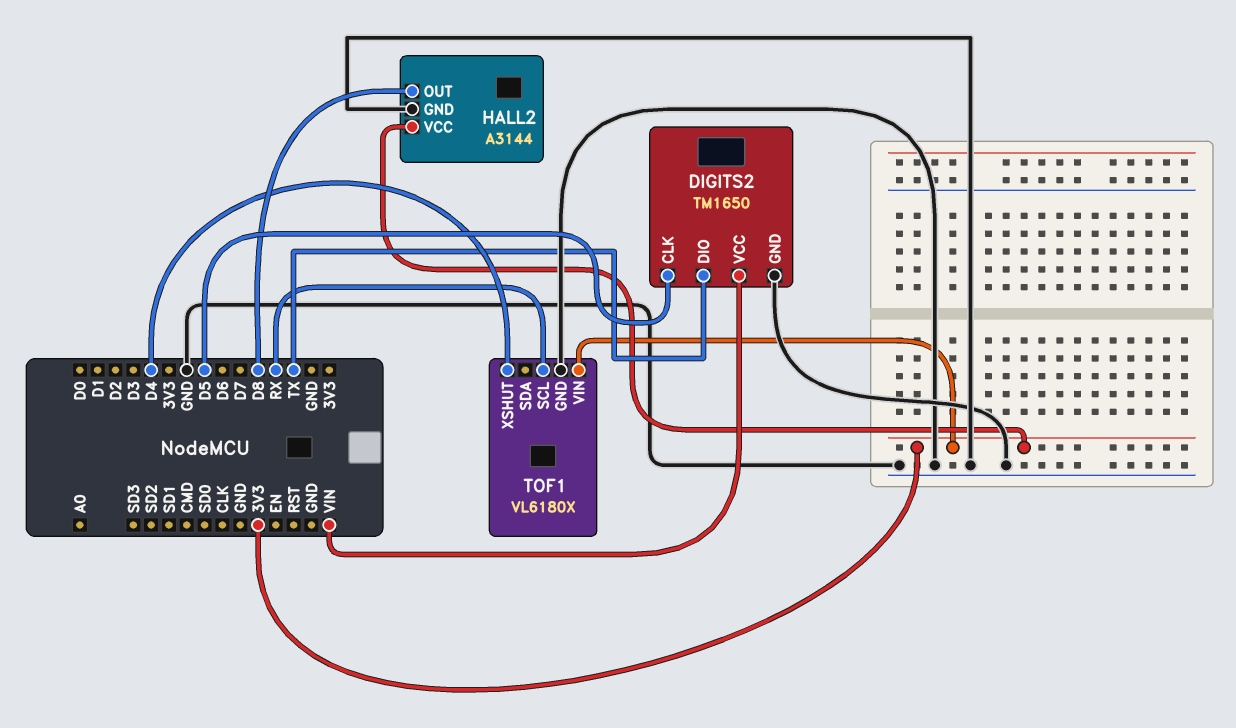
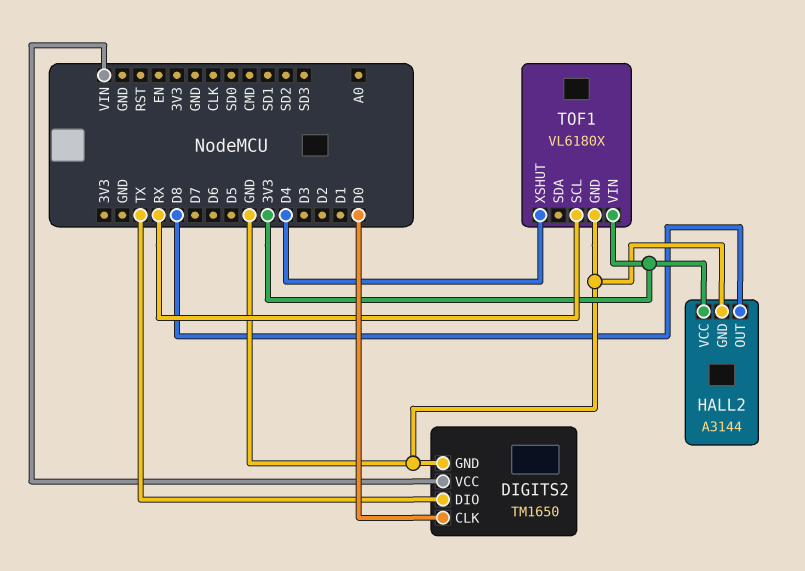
DIGITS2 pin CLK: D5 -> D0

